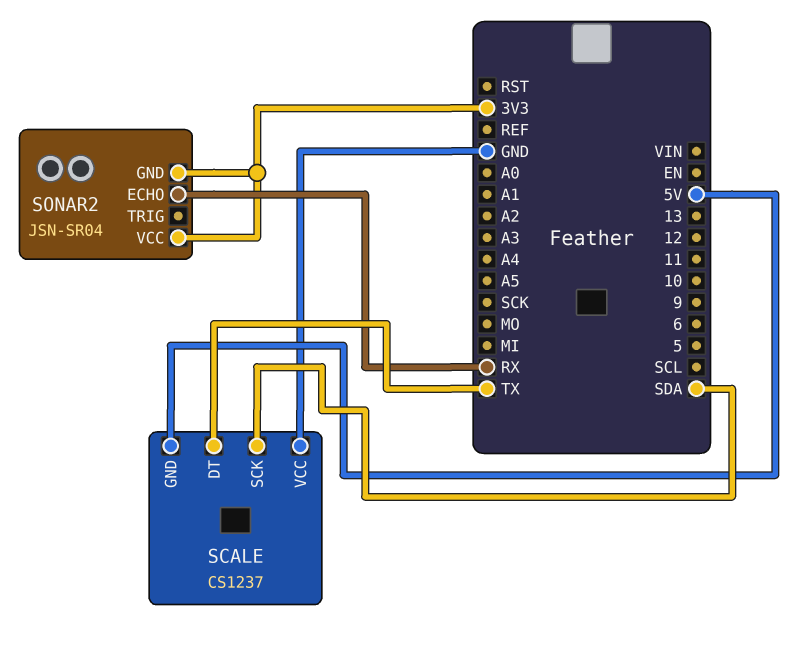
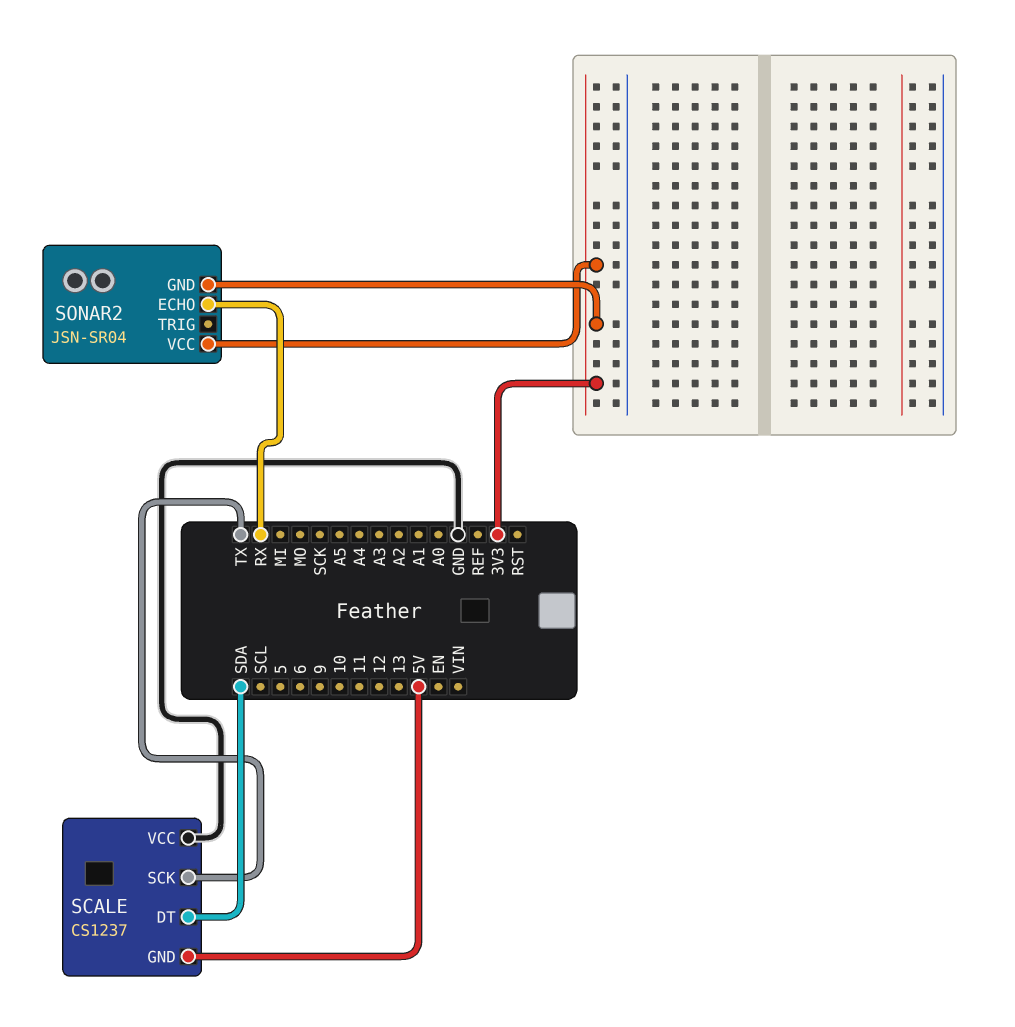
SCALE pin DT: TX -> SDA
SCALE pin SCK: SDA -> TX

